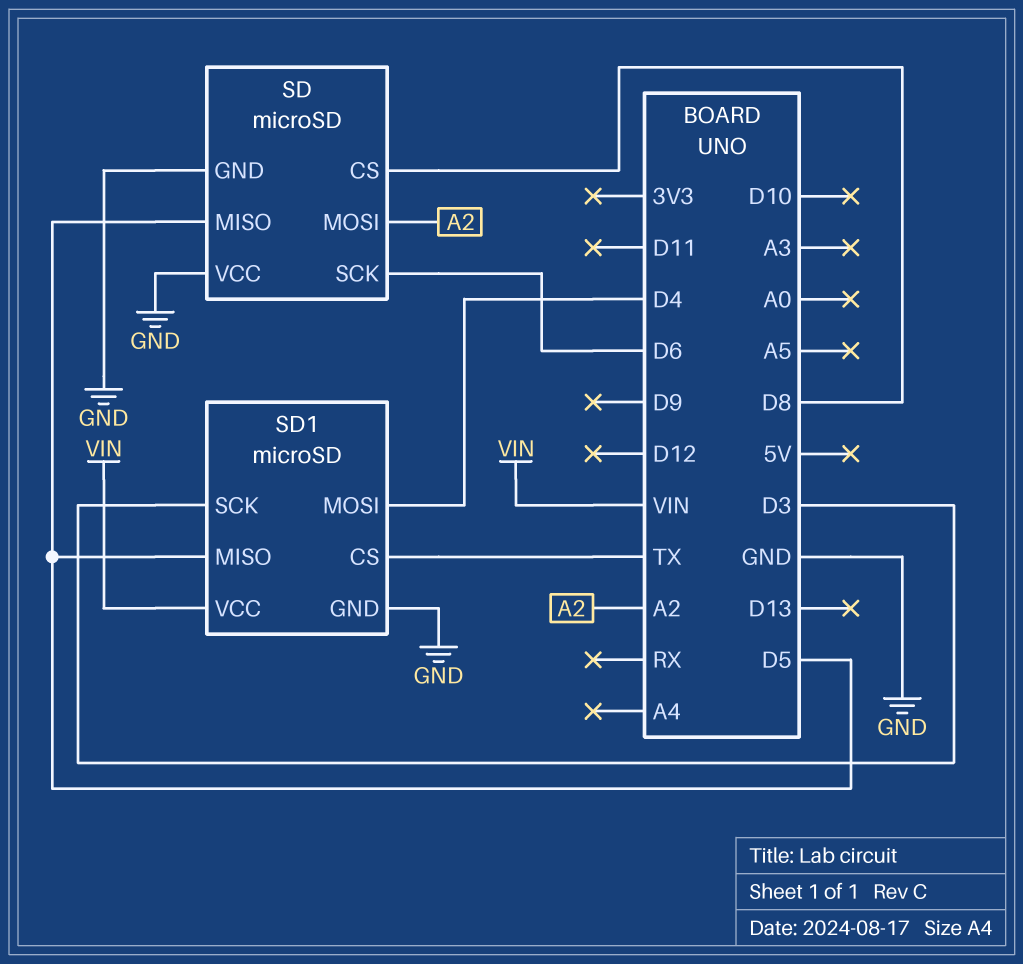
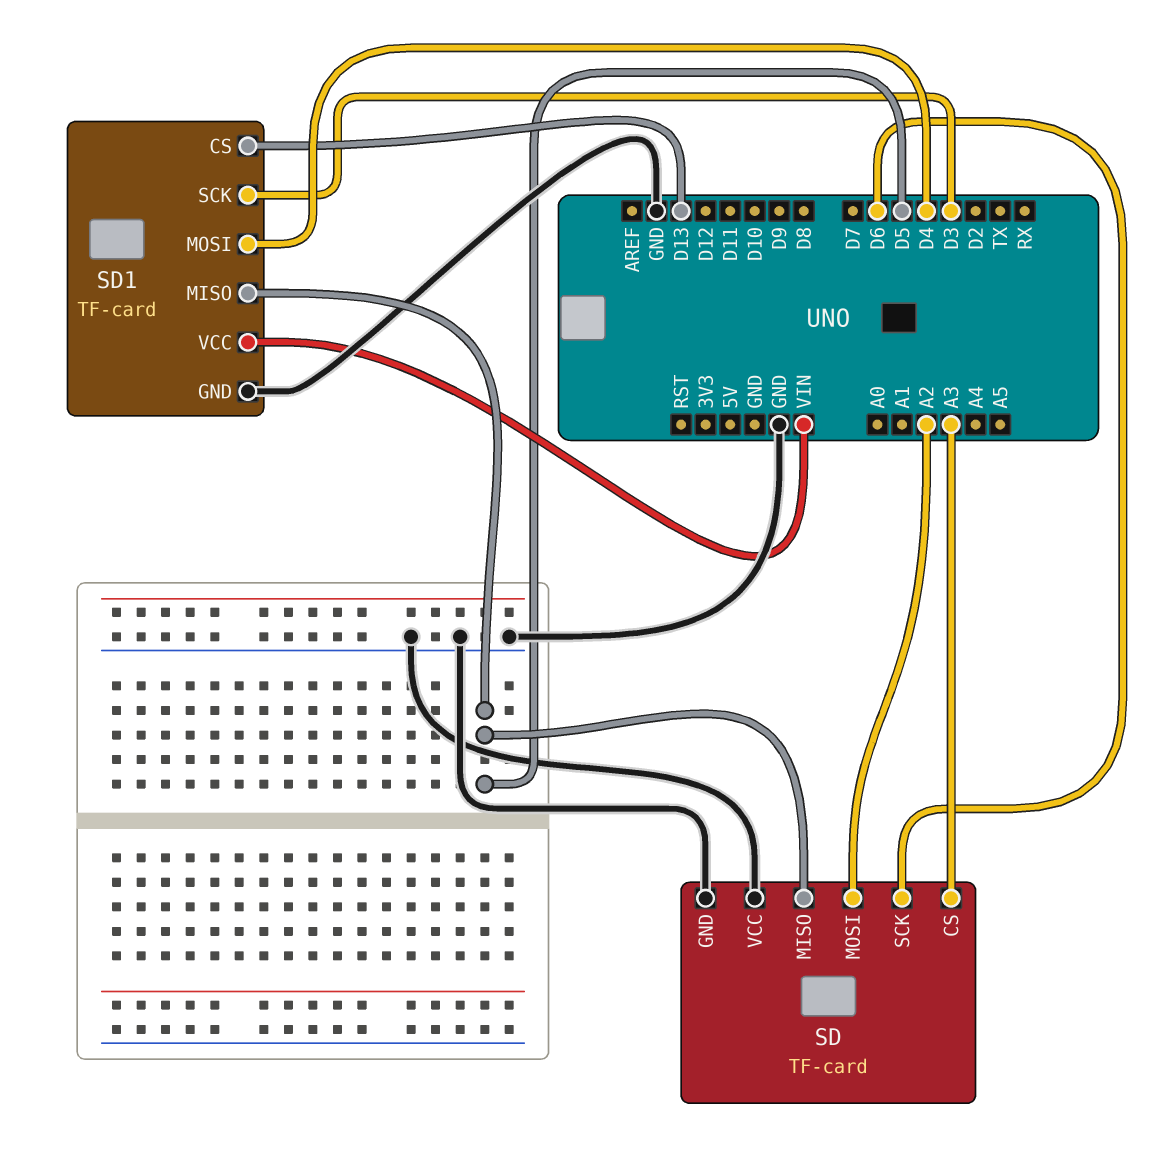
SD: microSD -> TF-card
SD pin CS: D8 -> A3
SD1: microSD -> TF-card
SD1 pin CS: TX -> D13

